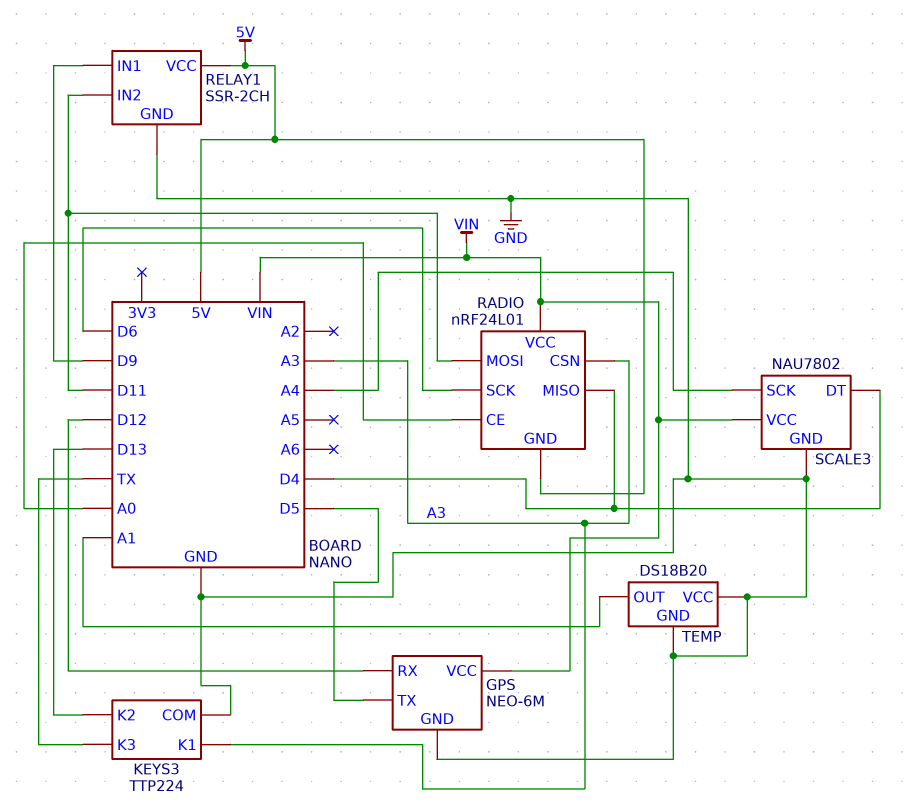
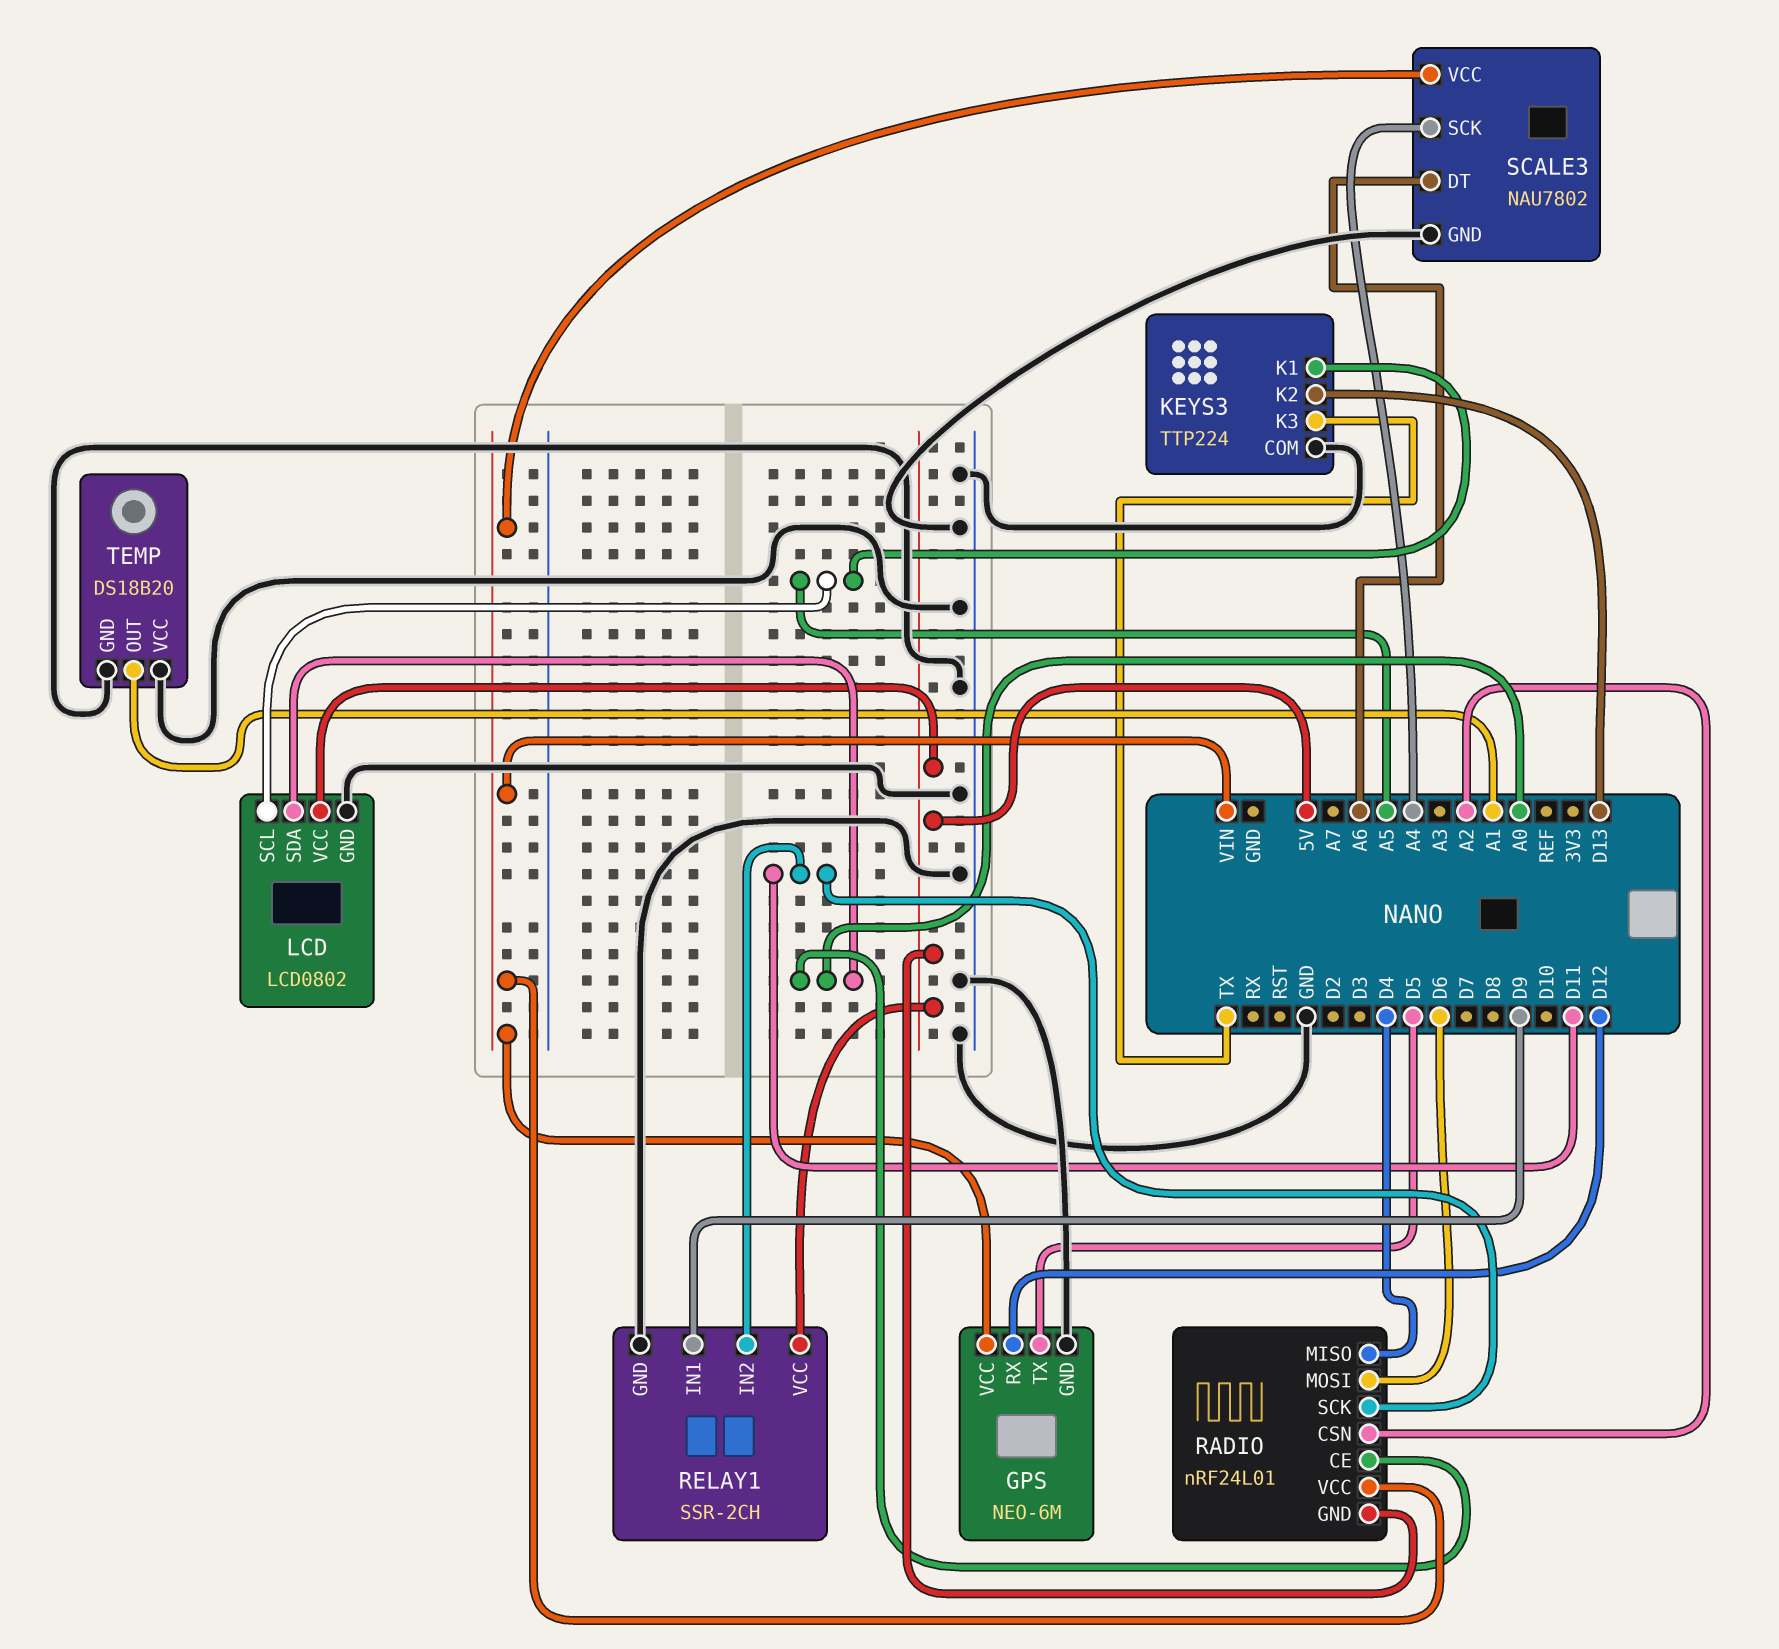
KEYS3 pin K1: A3 -> A5
LCD: none -> LCD0802
LCD pin GND: none -> GND
LCD pin SCL: none -> A5
LCD pin SDA: none -> A0
LCD pin VCC: none -> 5V
RADIO pin CSN: A3 -> A2
RADIO pin MOSI: D11 -> D6
RADIO pin SCK: D6 -> D11
SCALE3 pin DT: D4 -> A6

